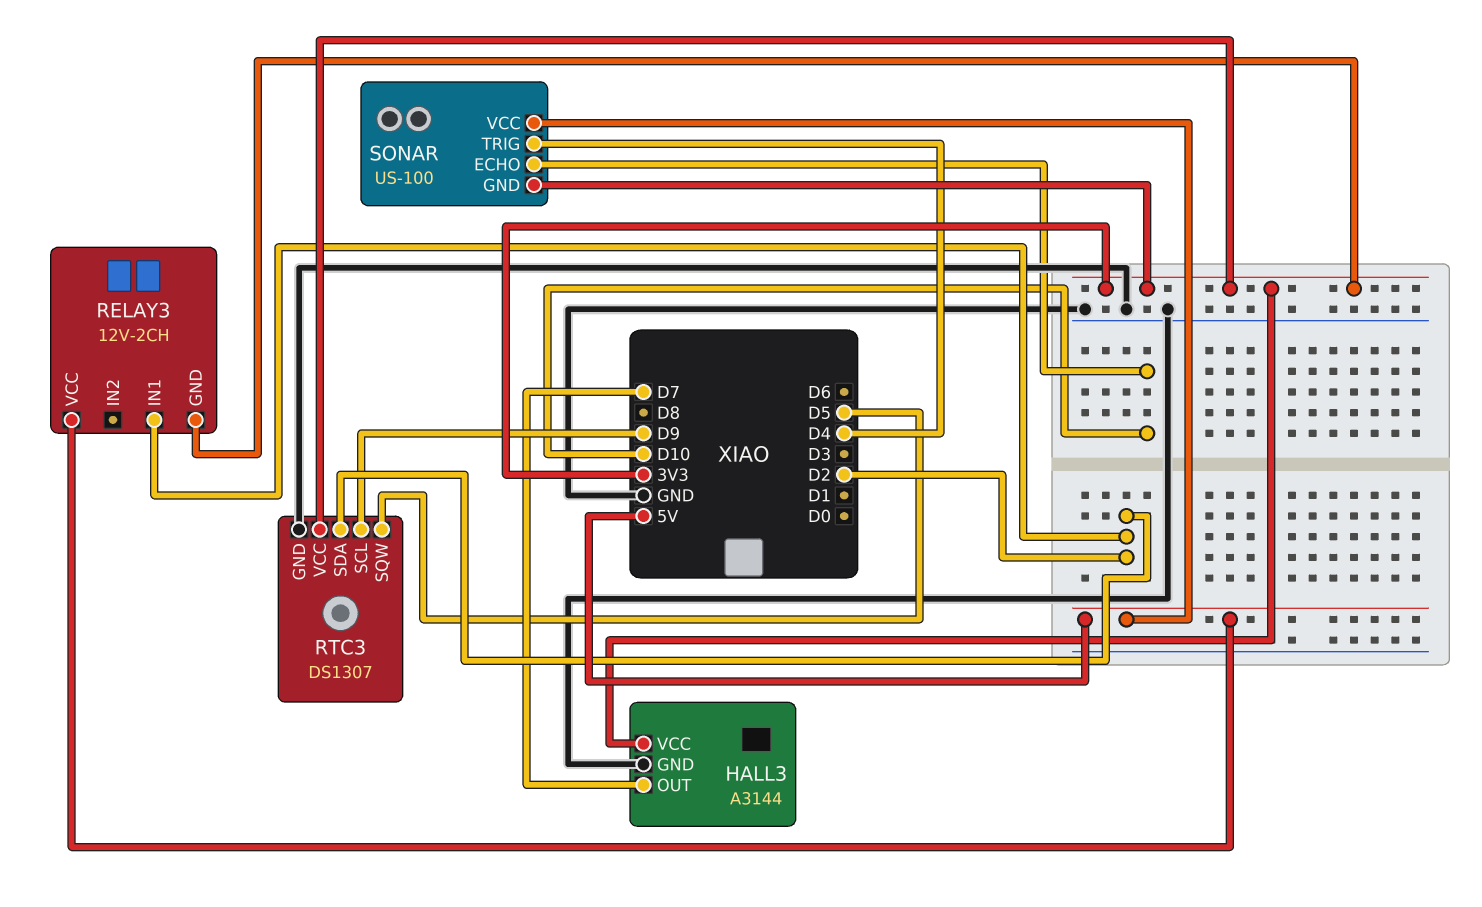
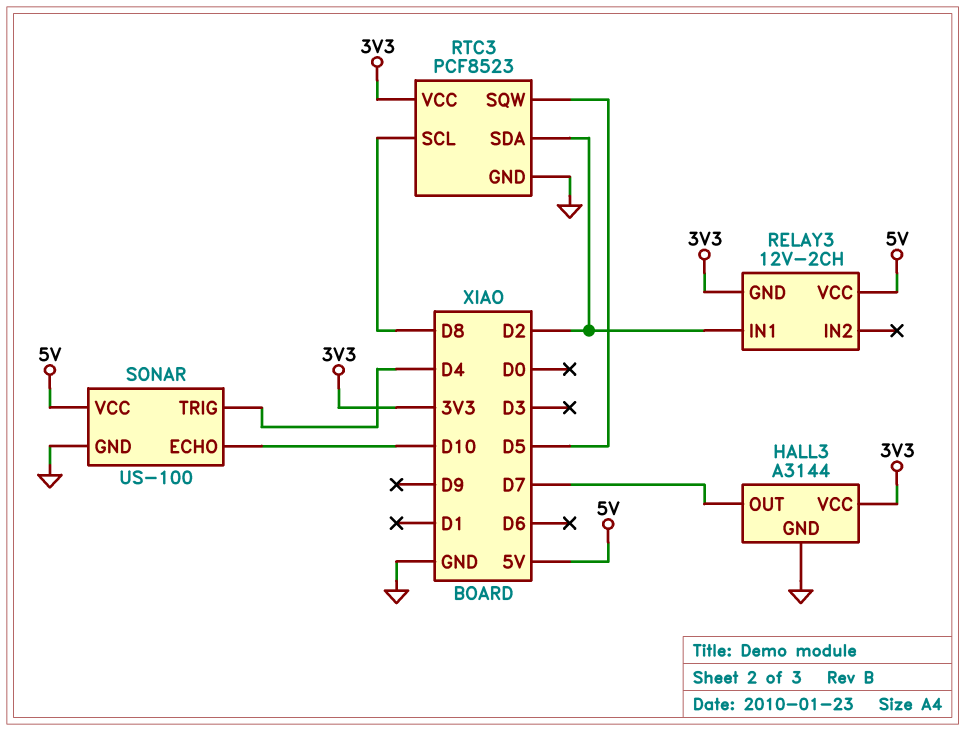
RTC3: DS1307 -> PCF8523
RTC3 pin SCL: D9 -> D8
SONAR pin GND: 3V3 -> GND

